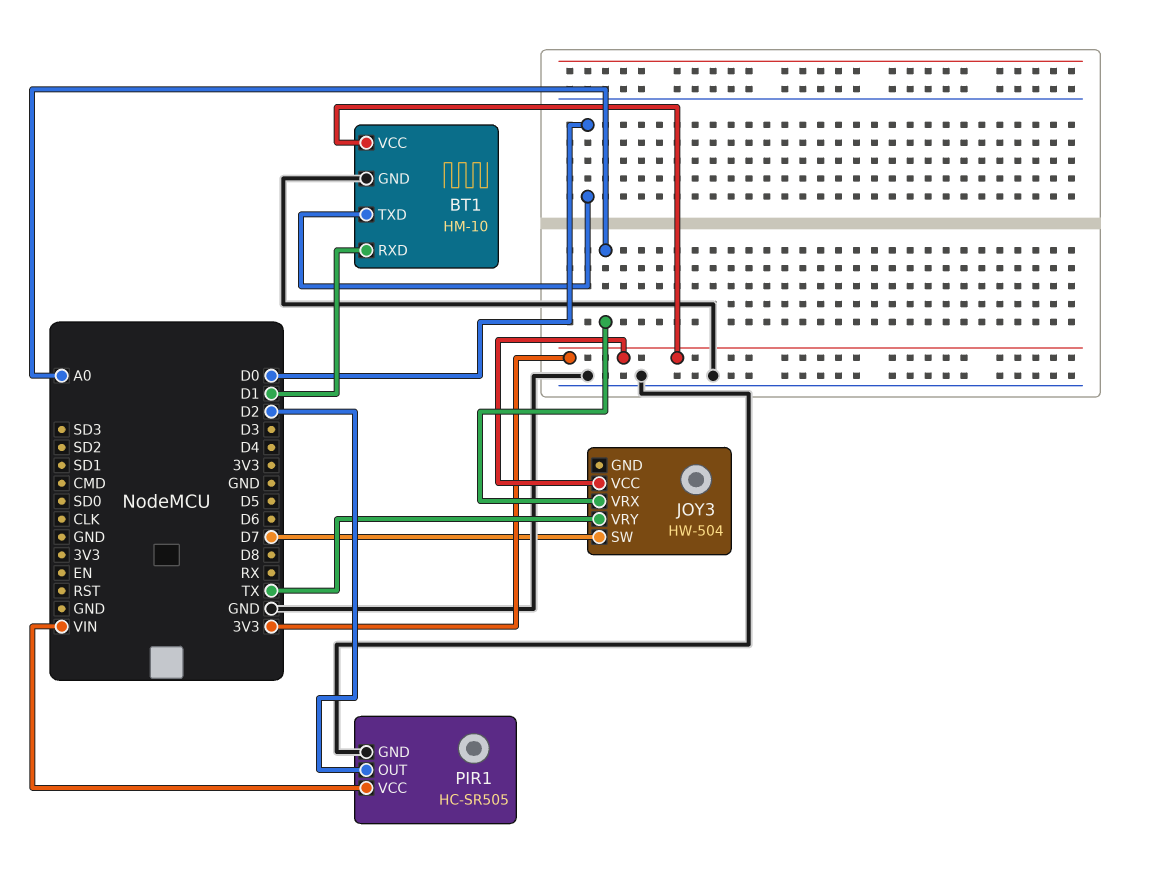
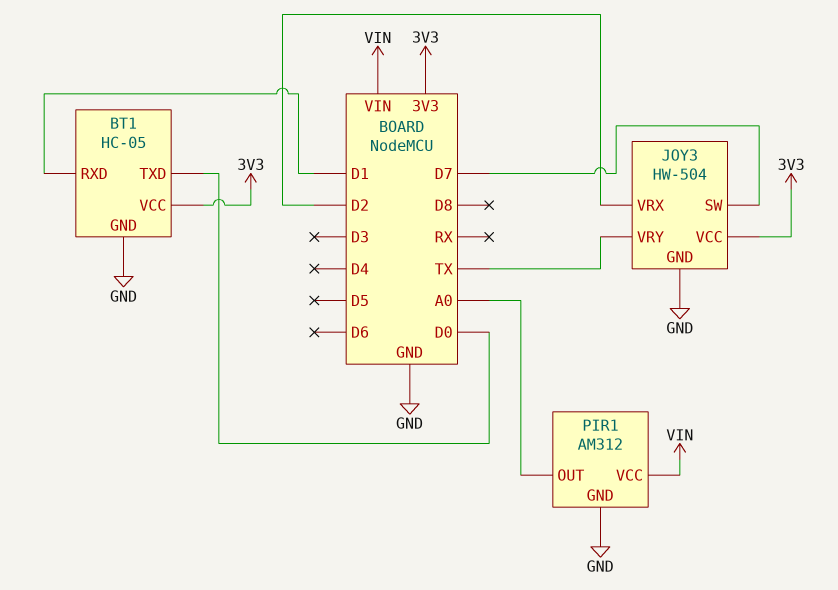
BT1: HM-10 -> HC-05
JOY3 pin GND: none -> GND
JOY3 pin VRX: A0 -> D2
PIR1: HC-SR505 -> AM312
PIR1 pin OUT: D2 -> A0

